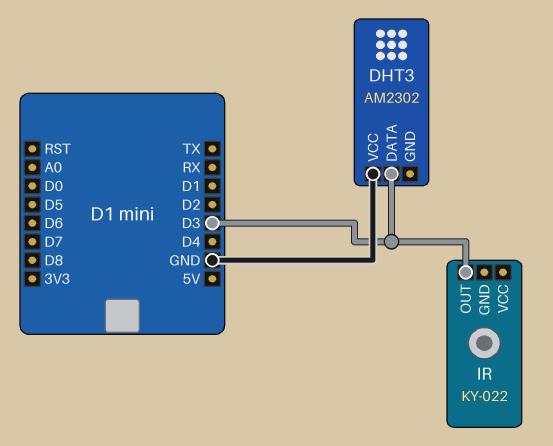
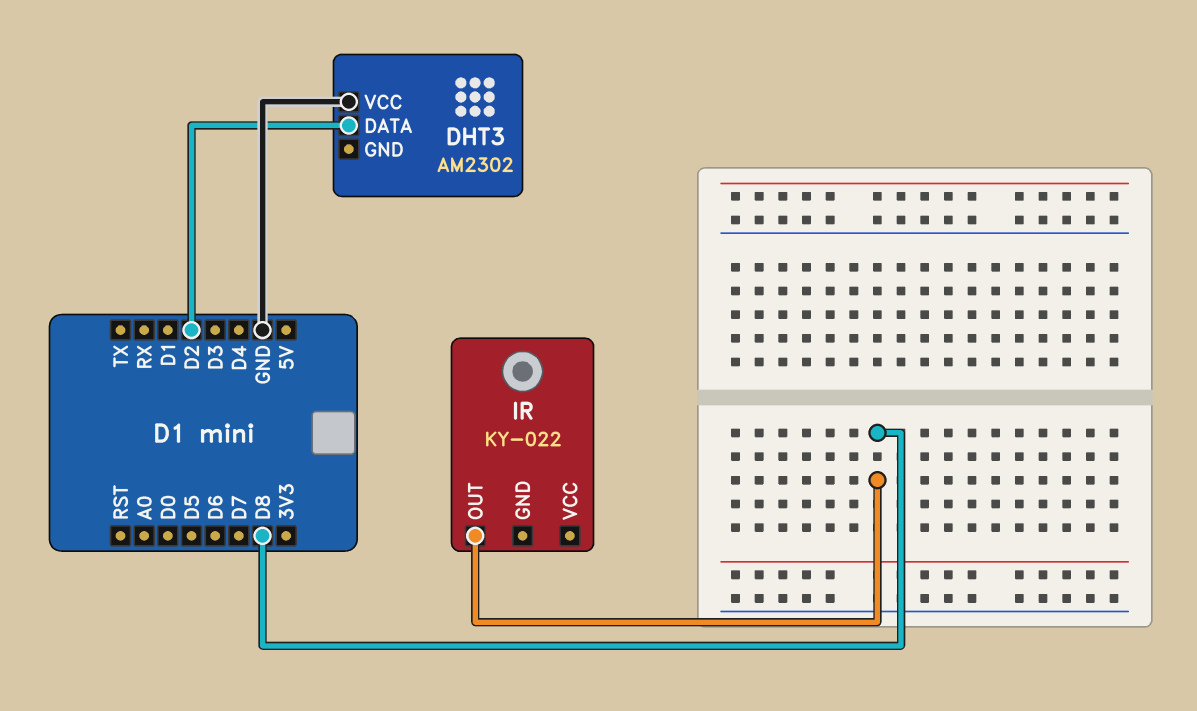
DHT3 pin DATA: D3 -> D2
IR pin OUT: D3 -> D8

